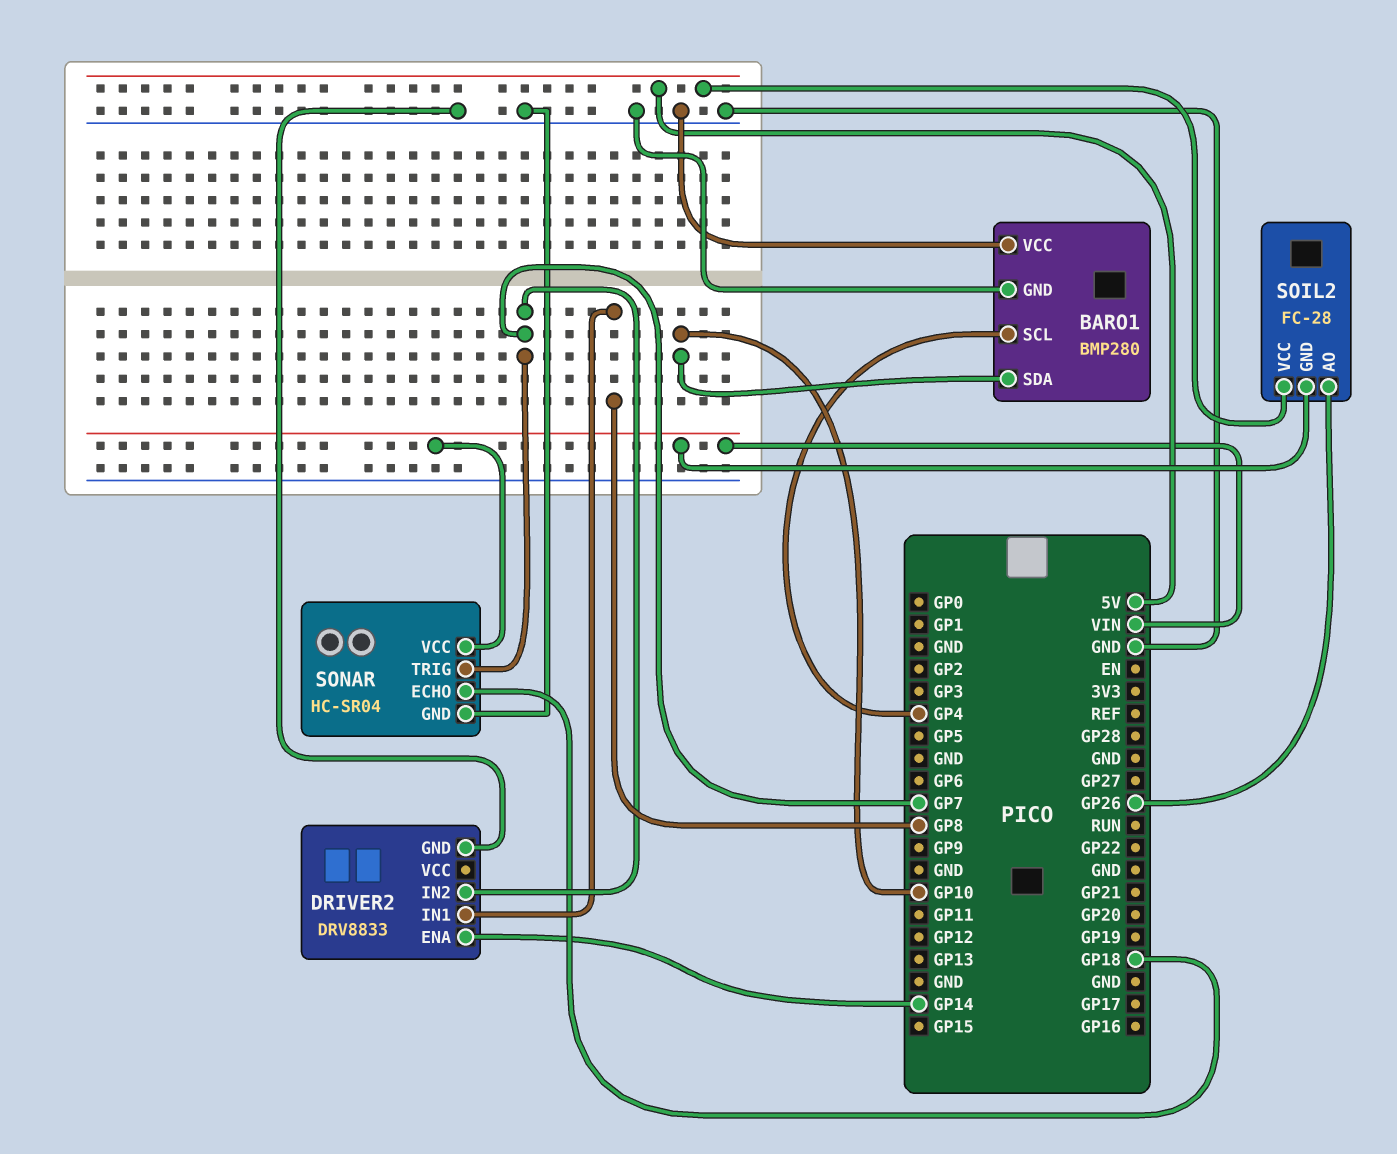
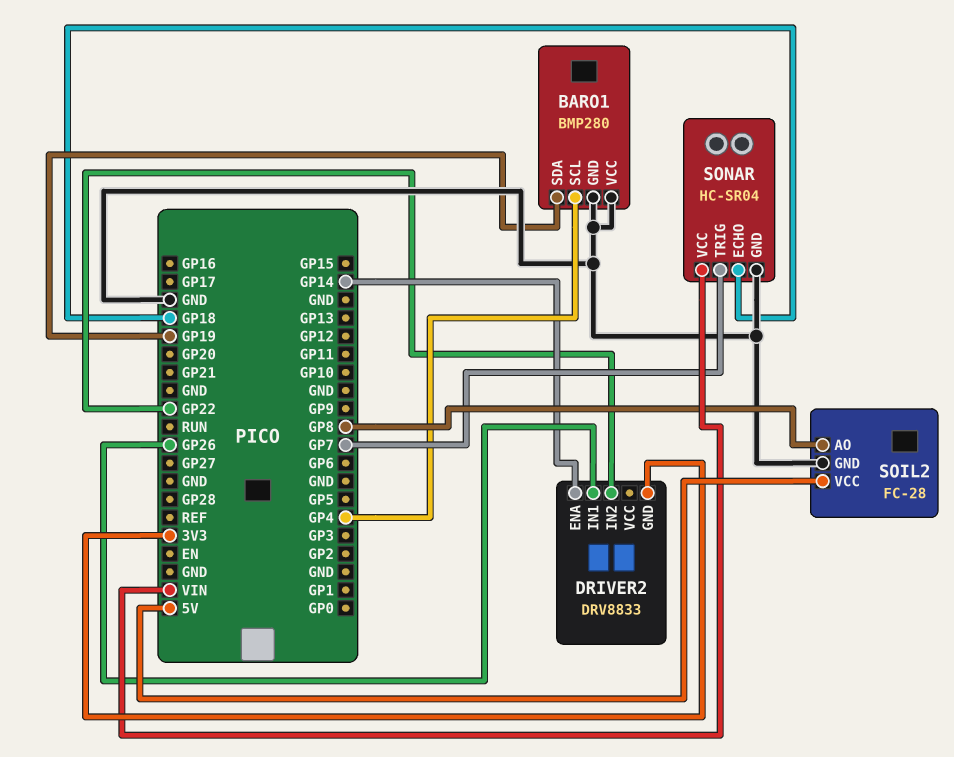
BARO1 pin SDA: GP10 -> GP19
DRIVER2 pin GND: GND -> 3V3
DRIVER2 pin IN1: GP8 -> GP26
DRIVER2 pin IN2: GP7 -> GP22
SOIL2 pin AO: GP26 -> GP8
SOIL2 pin GND: VIN -> GND

